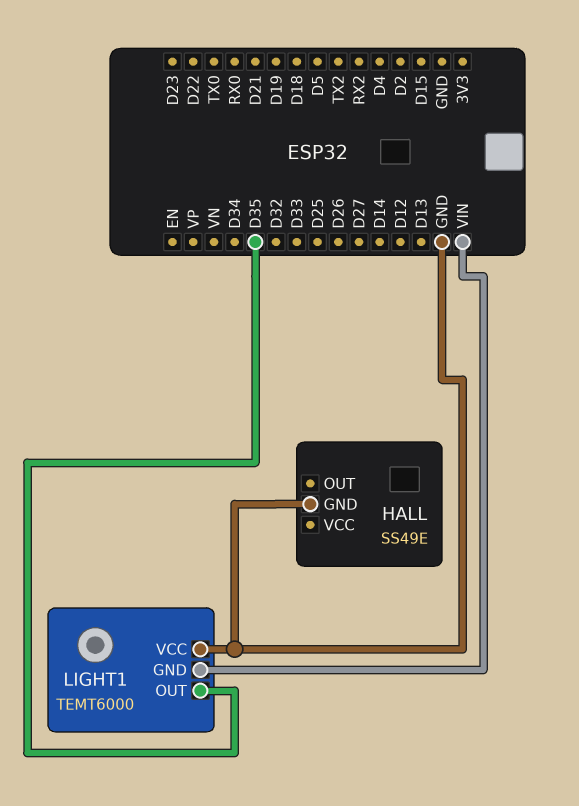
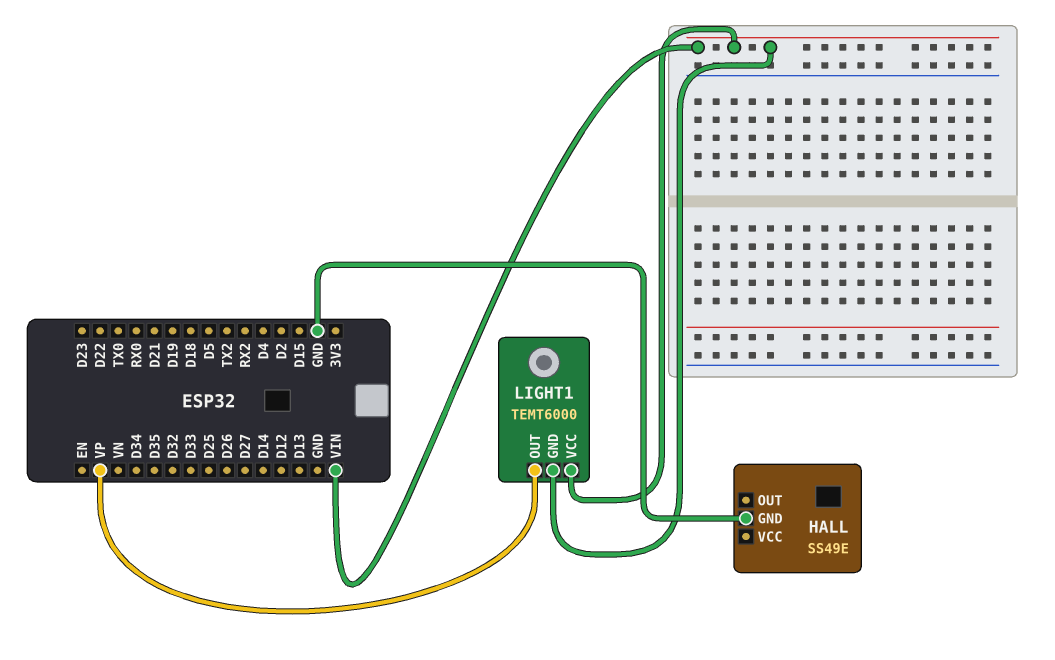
LIGHT1 pin OUT: D35 -> VP
LIGHT1 pin VCC: GND -> VIN

